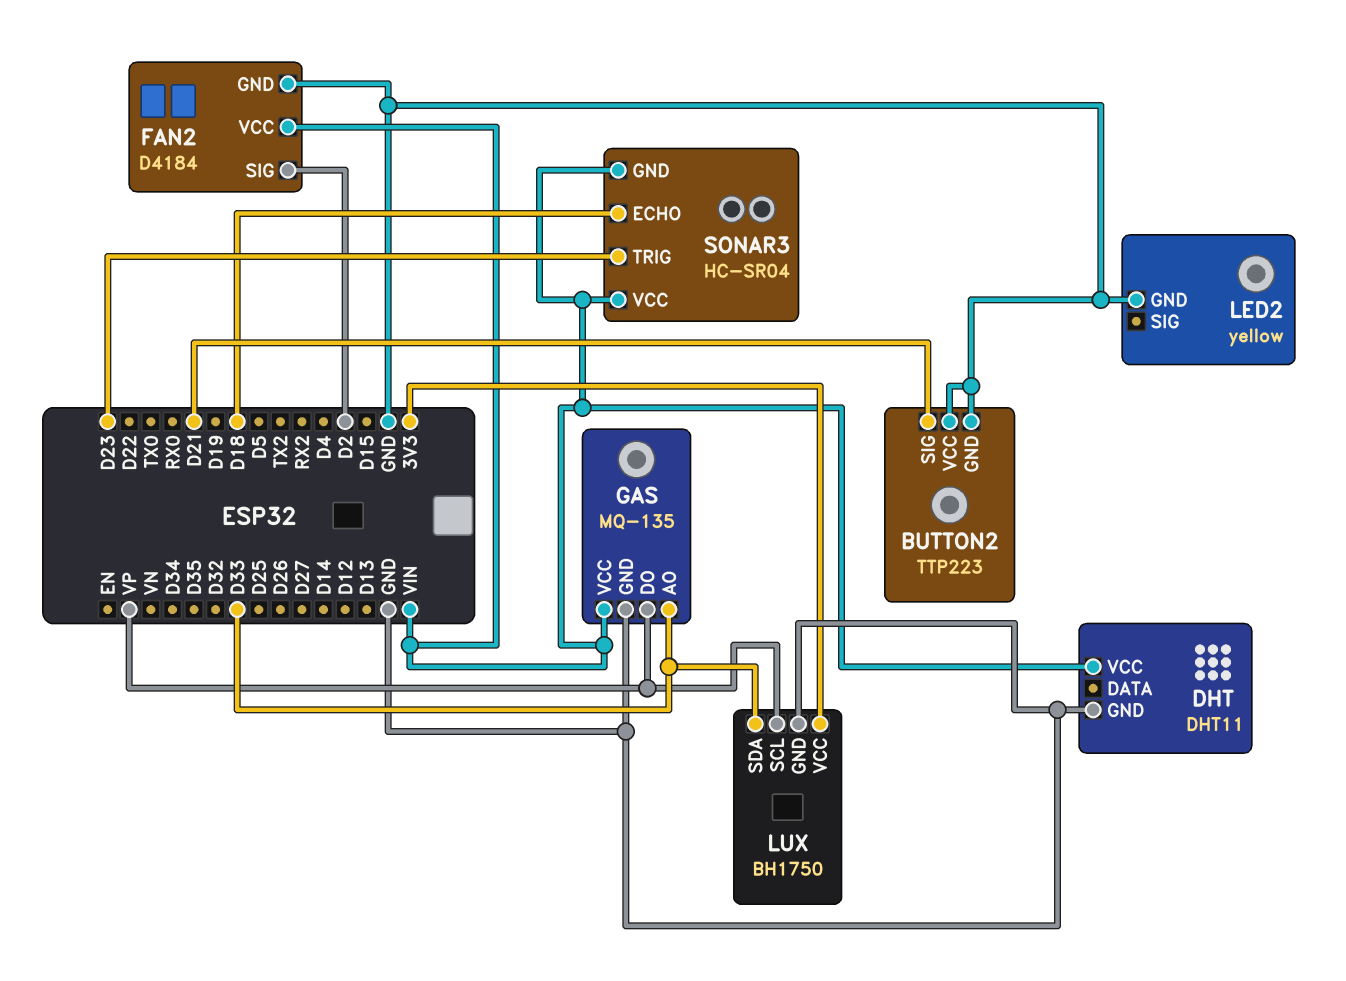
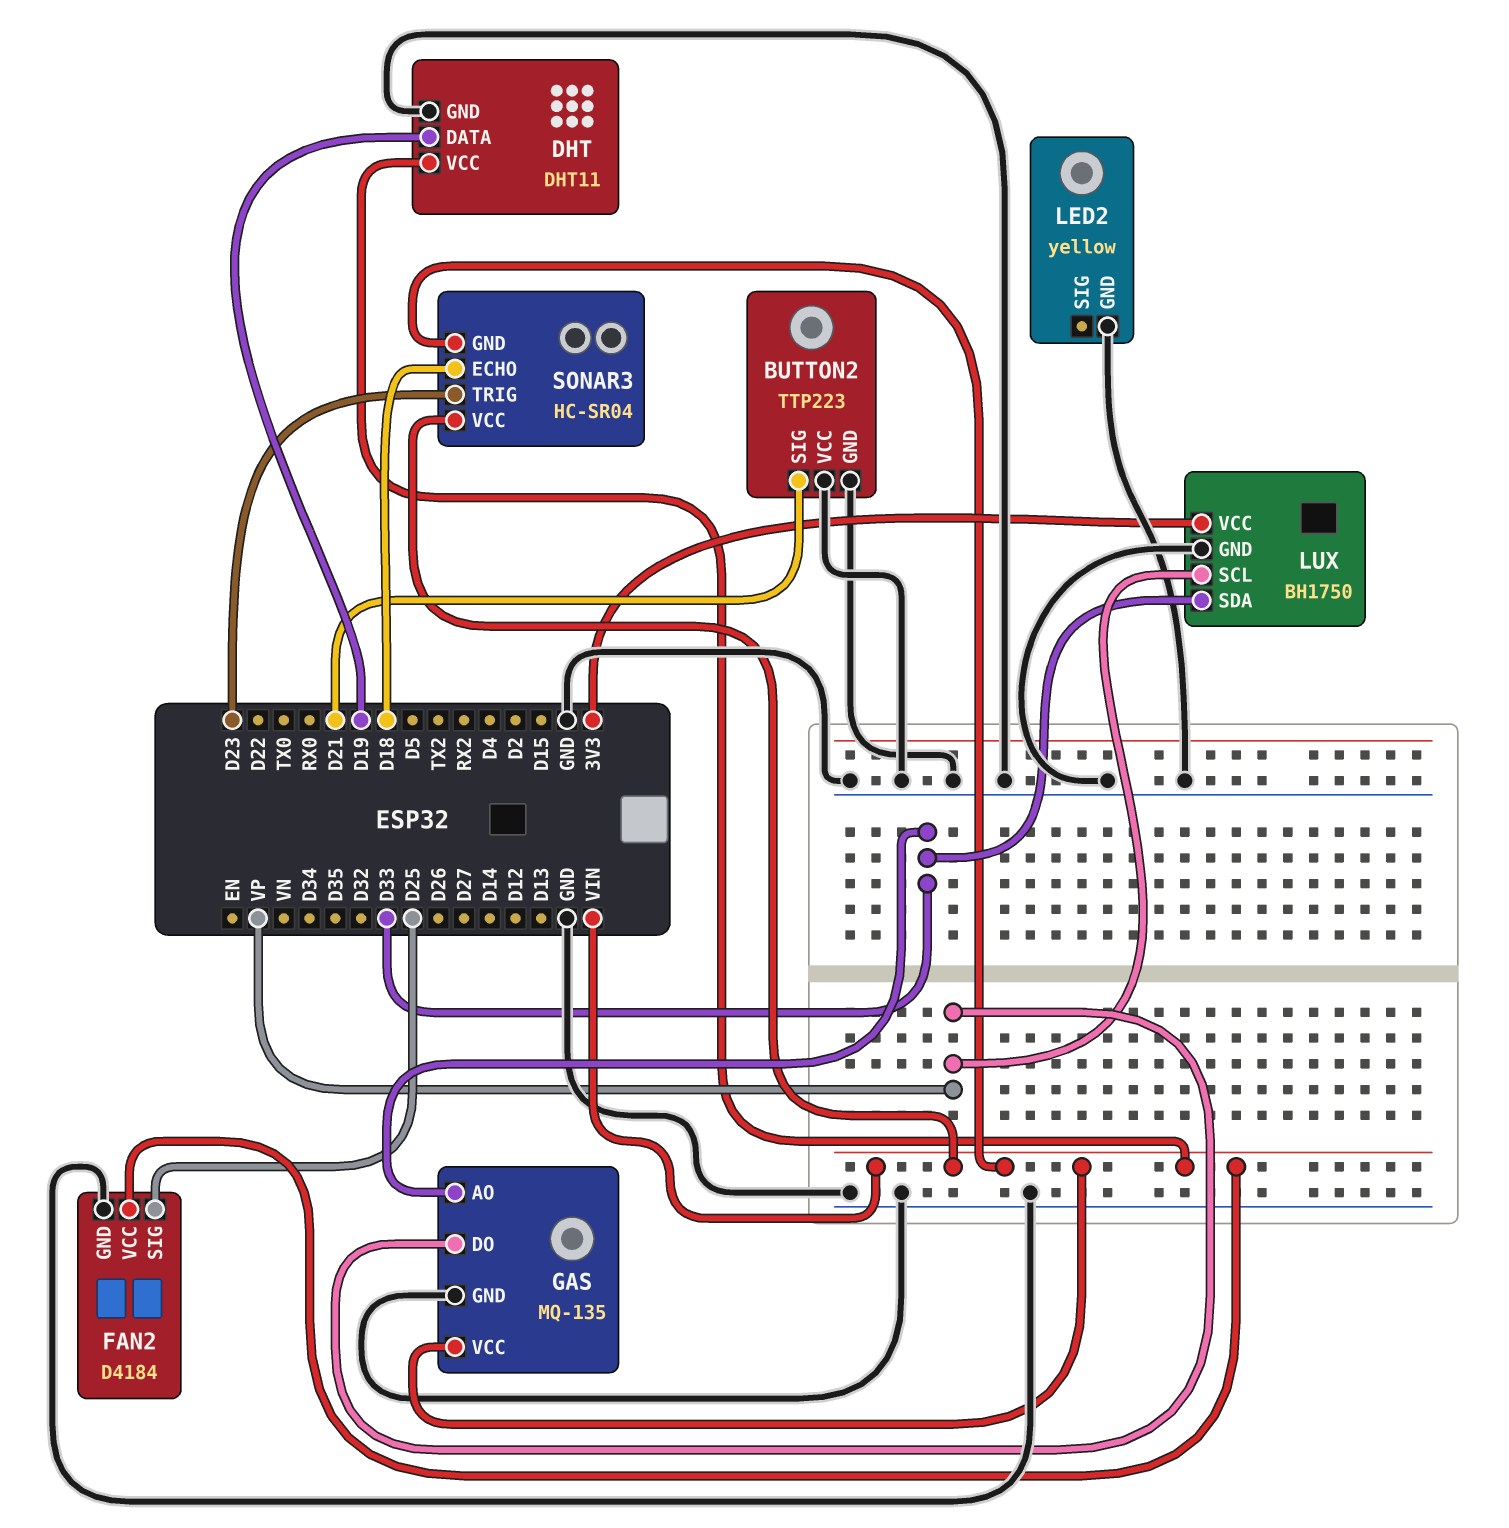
DHT pin DATA: none -> D19
FAN2 pin SIG: D2 -> D25

